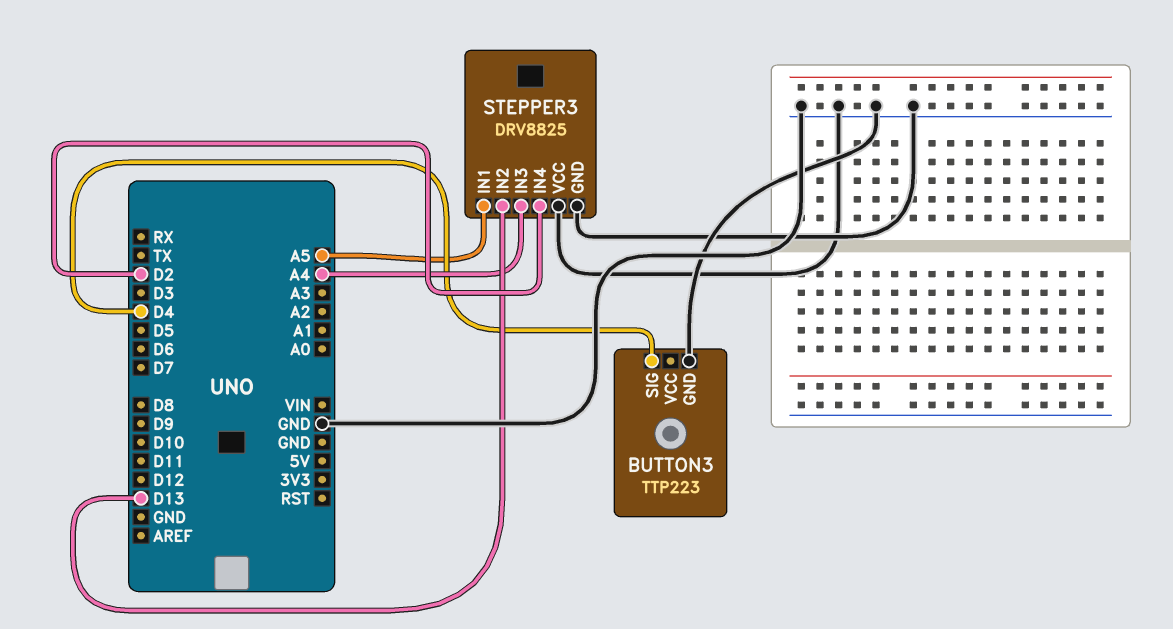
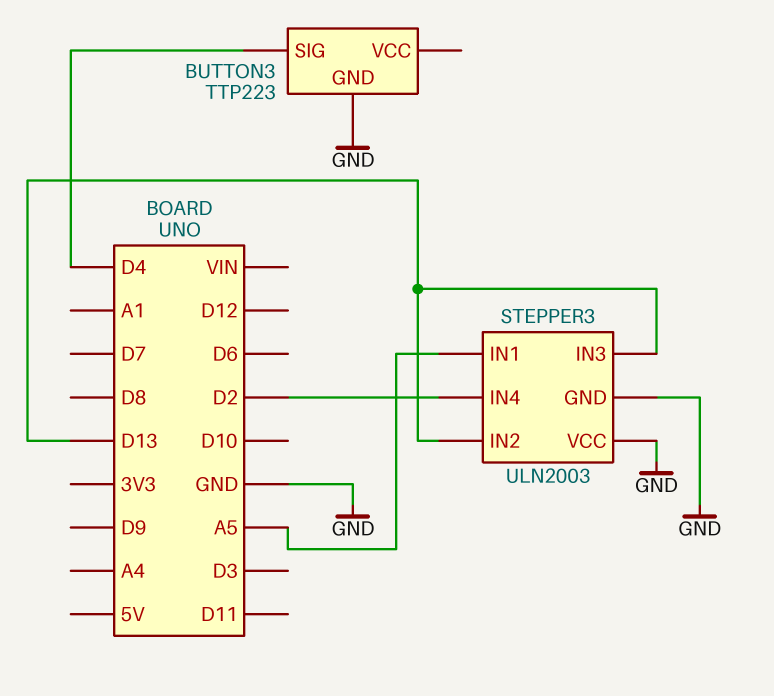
STEPPER3: DRV8825 -> ULN2003
STEPPER3 pin IN3: A4 -> D13

